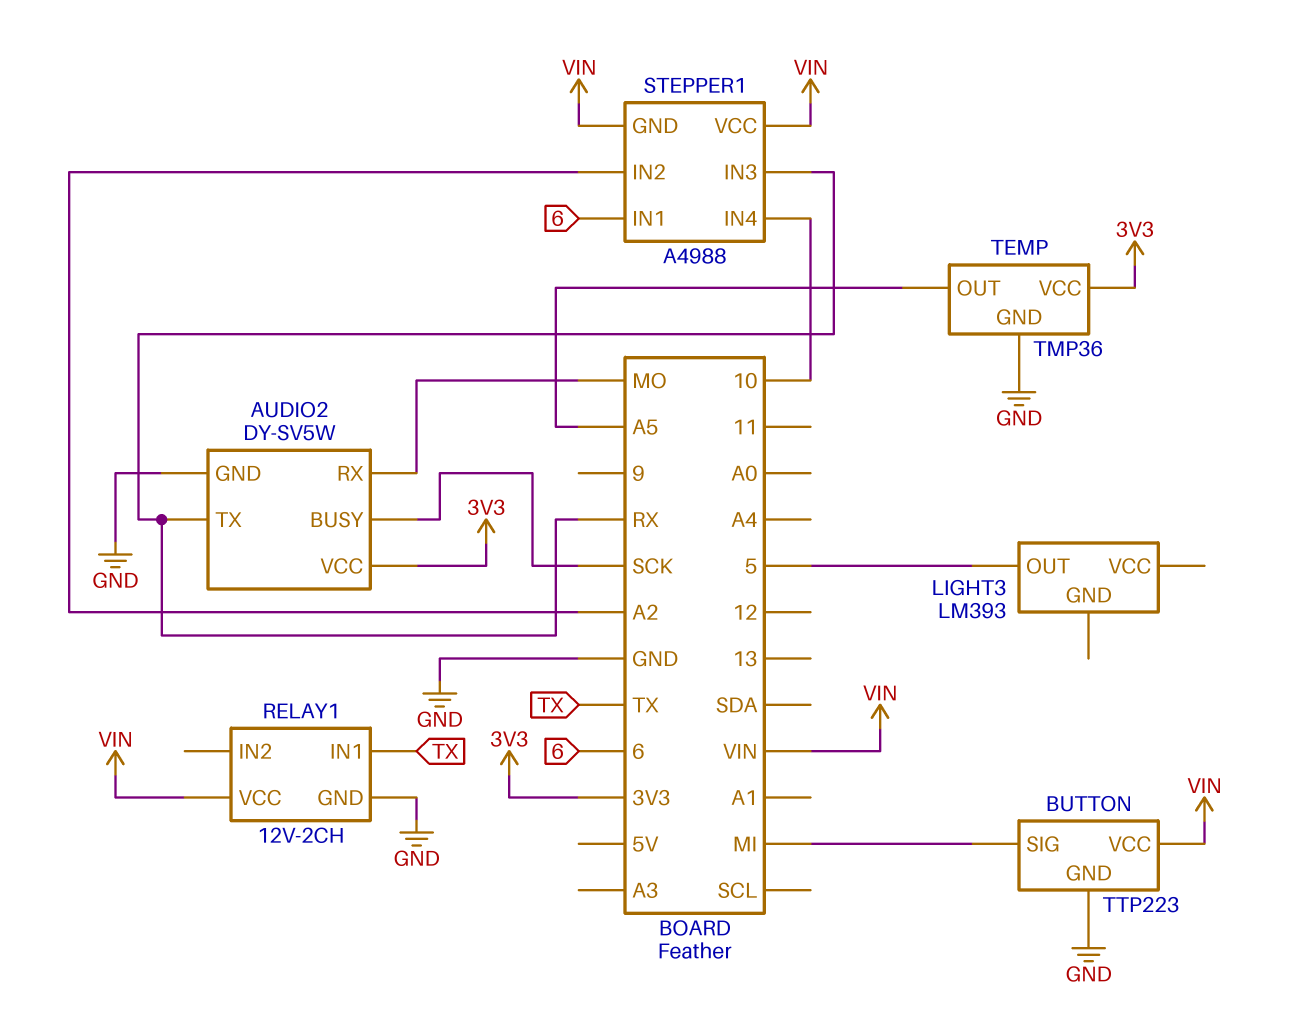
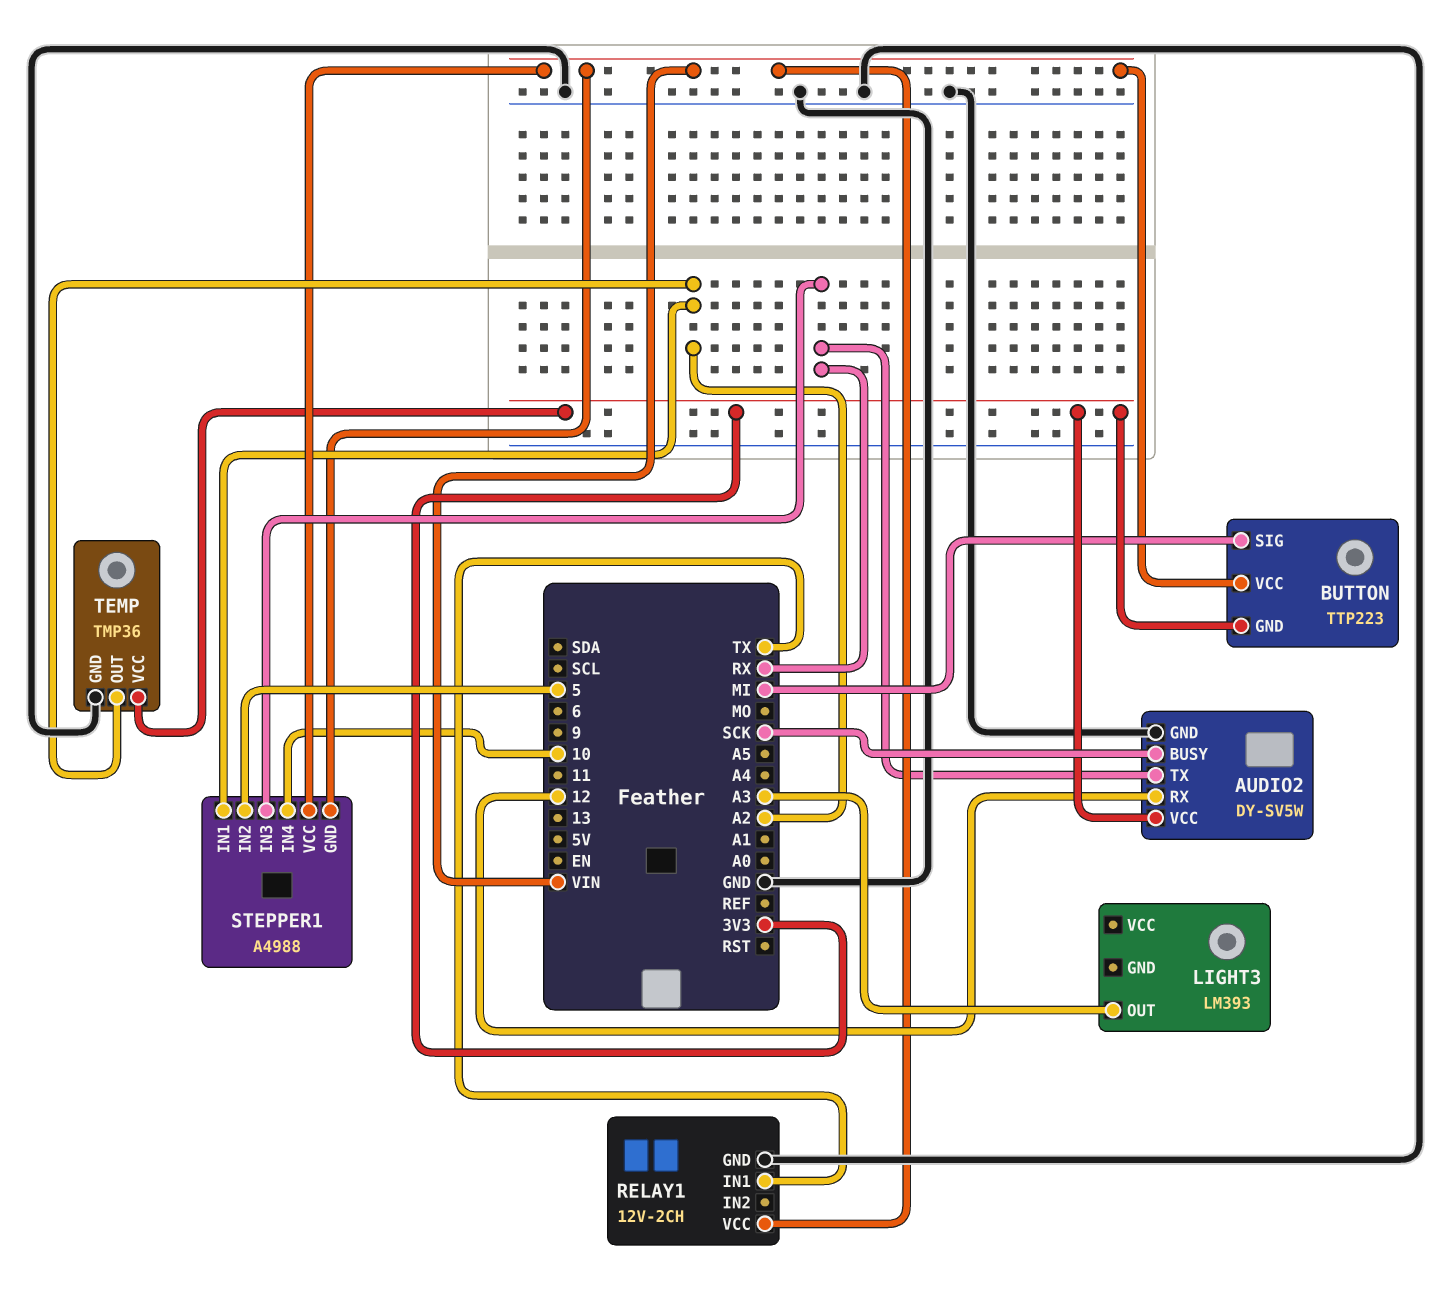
AUDIO2 pin RX: MO -> 12
BUTTON pin GND: GND -> 3V3
LIGHT3 pin OUT: 5 -> A3
STEPPER1 pin IN1: 6 -> A2
STEPPER1 pin IN2: A2 -> 5
TEMP pin OUT: A5 -> A2

